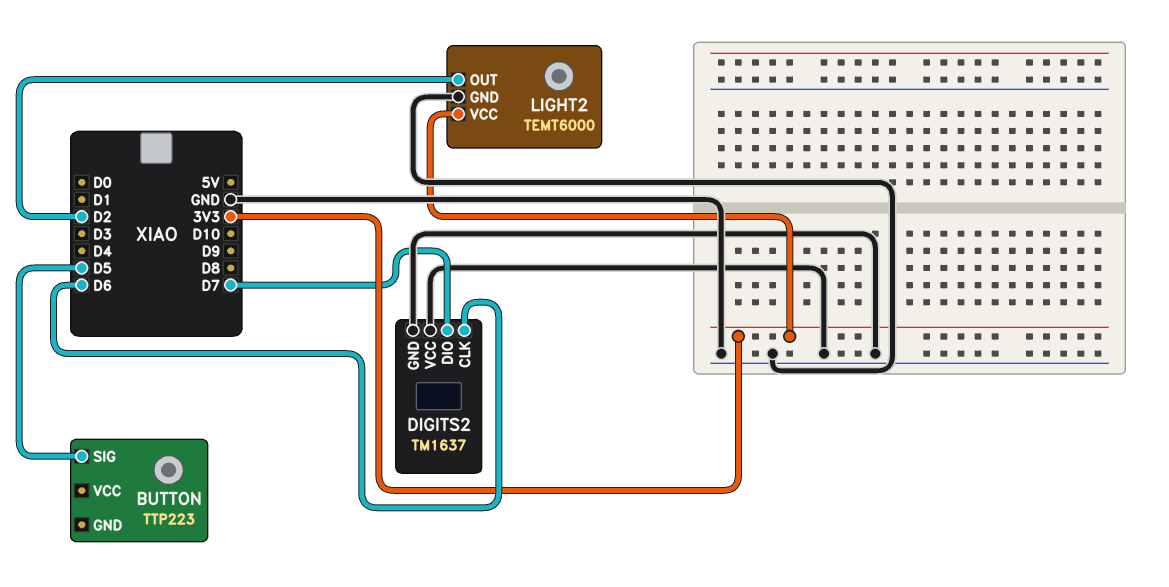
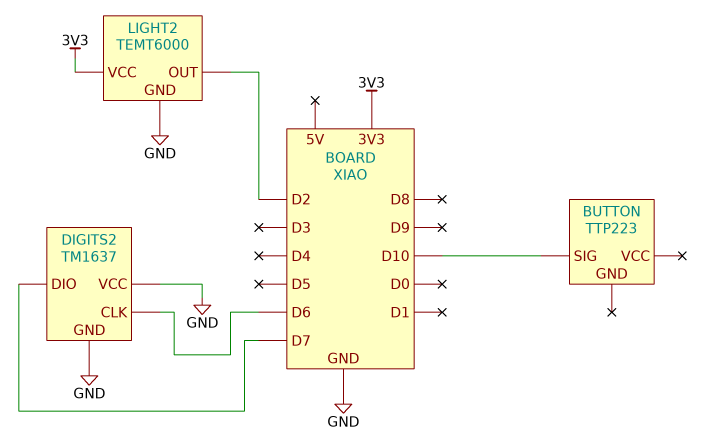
BUTTON pin SIG: D5 -> D10

